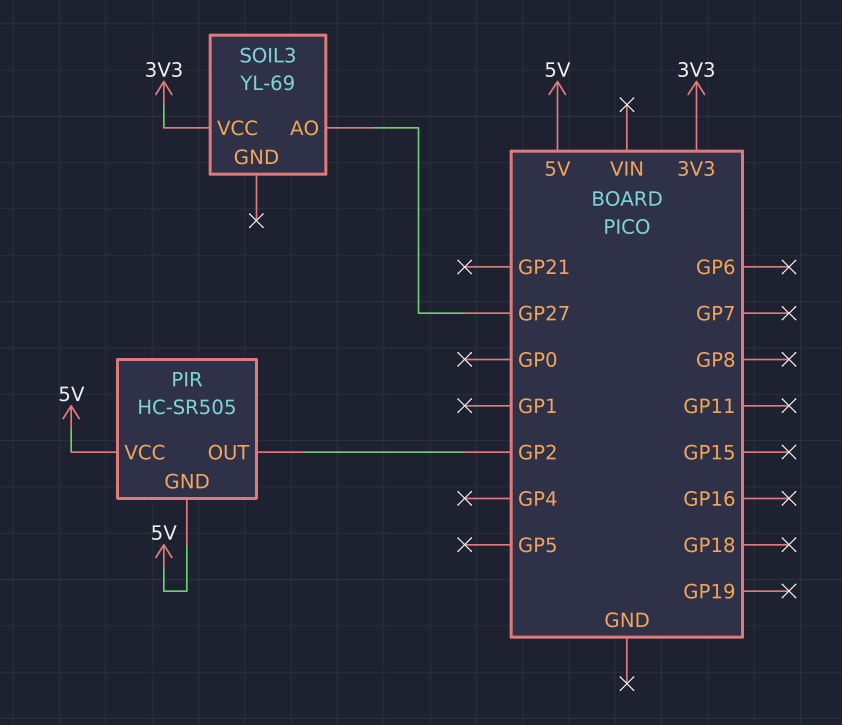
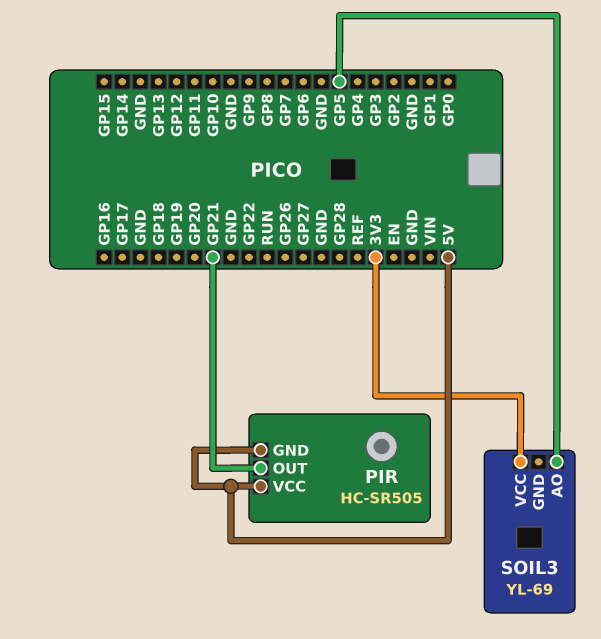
PIR pin OUT: GP2 -> GP21
SOIL3 pin AO: GP27 -> GP5

